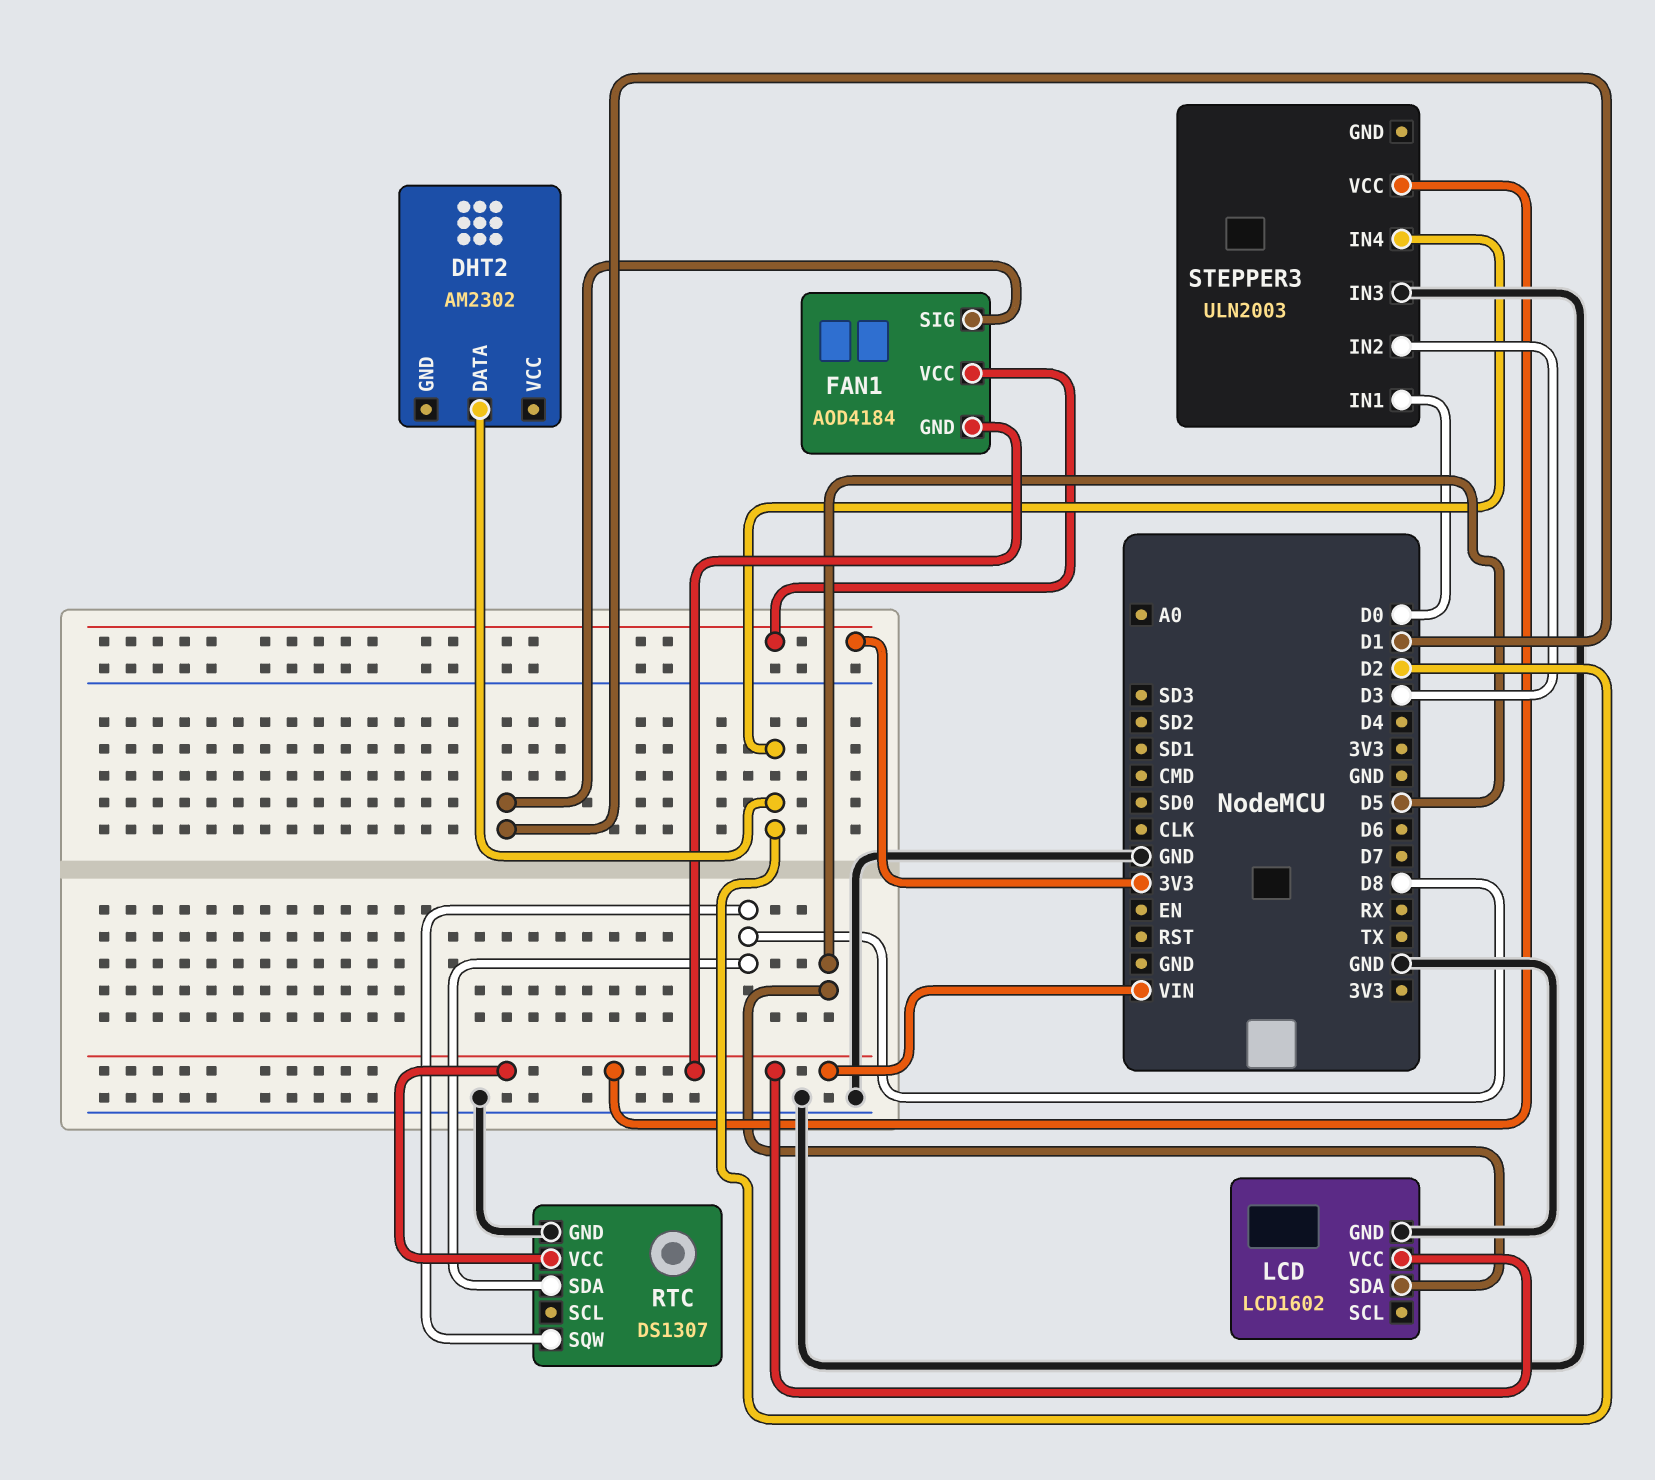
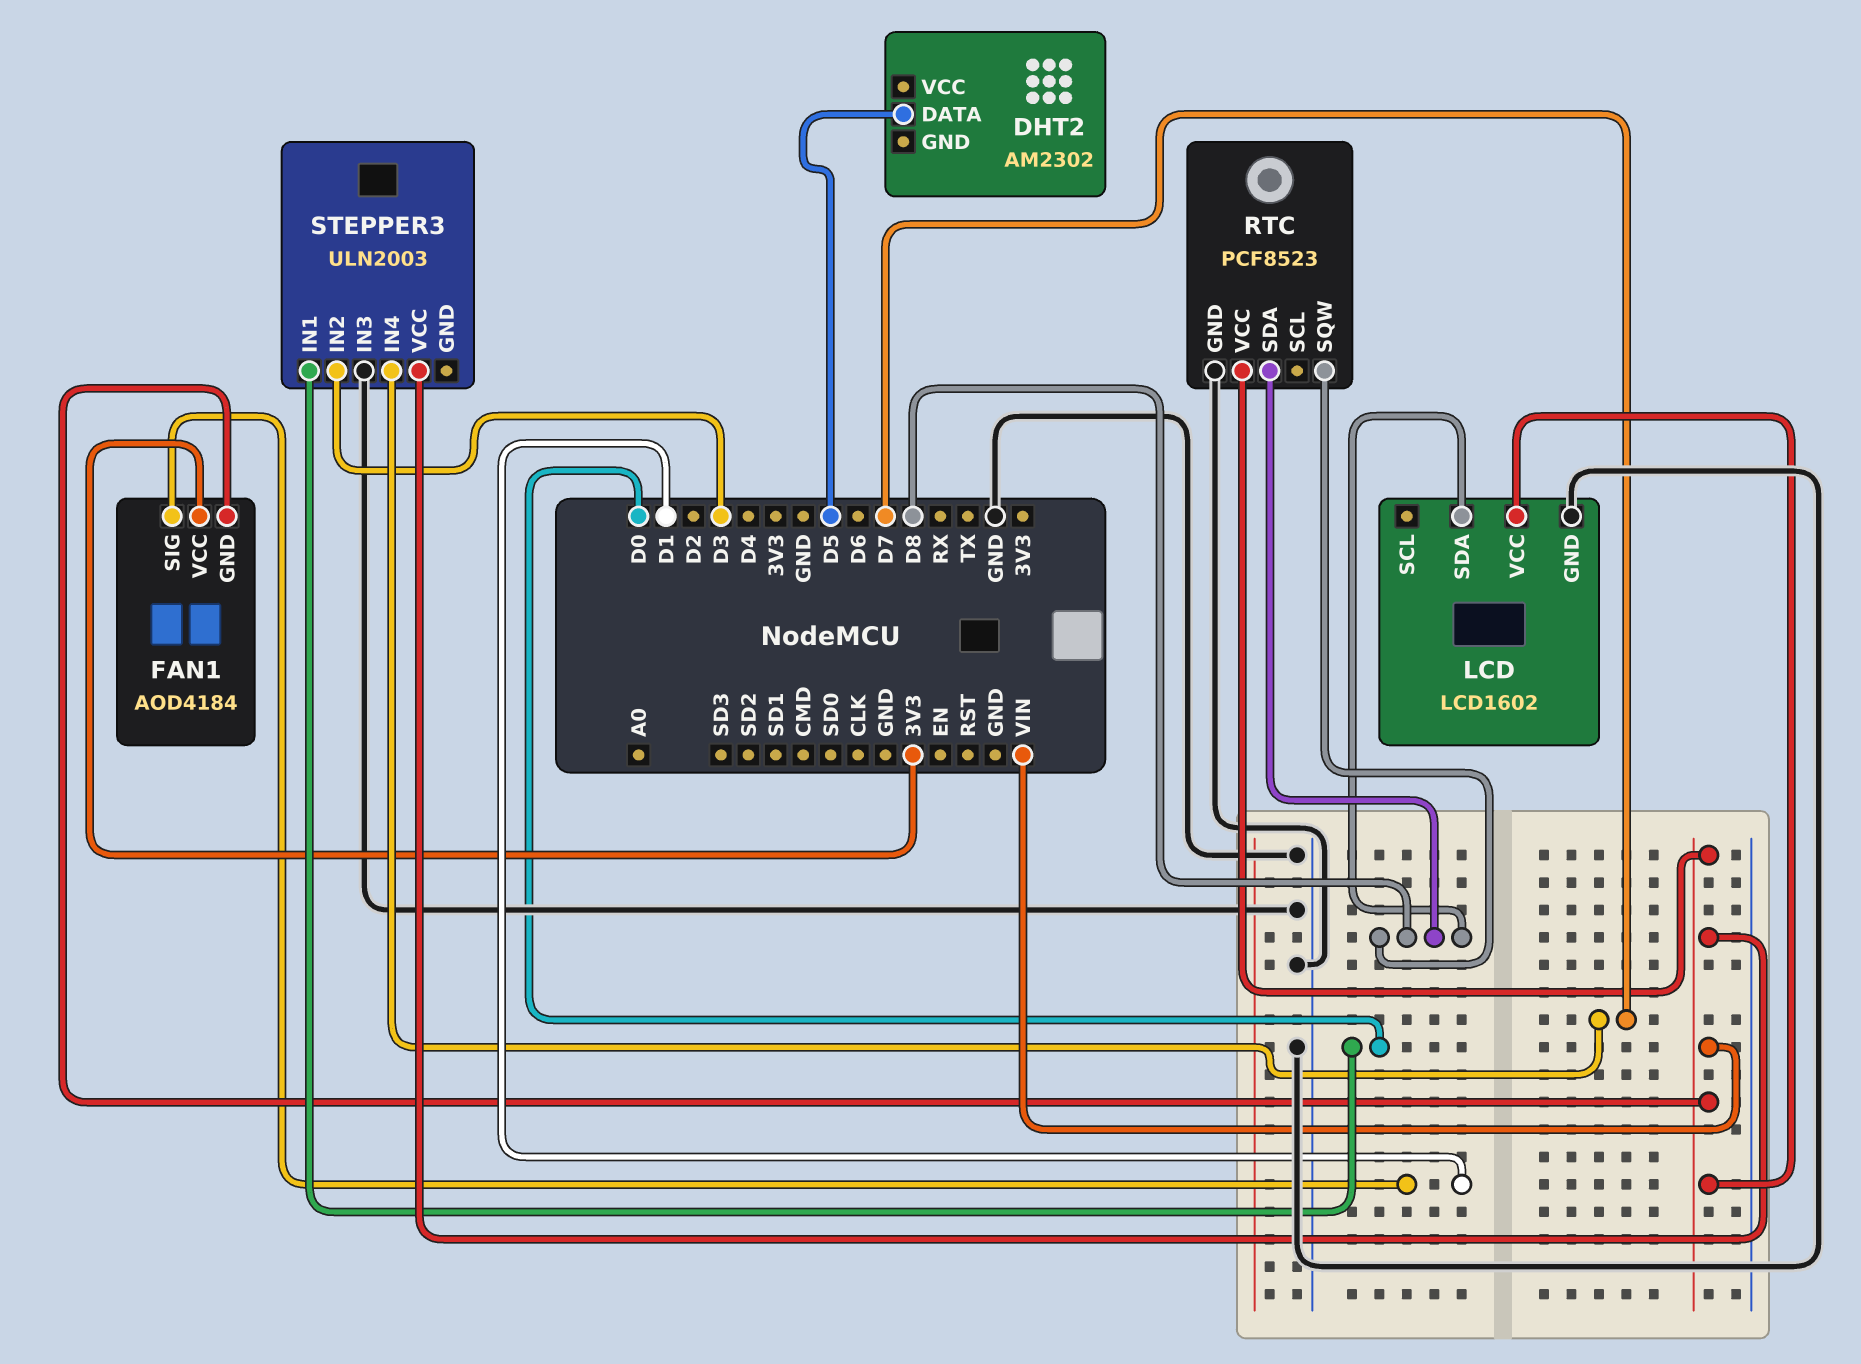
DHT2 pin DATA: D2 -> D5
LCD pin SDA: D5 -> D8
RTC: DS1307 -> PCF8523
STEPPER3 pin IN4: D2 -> D7

